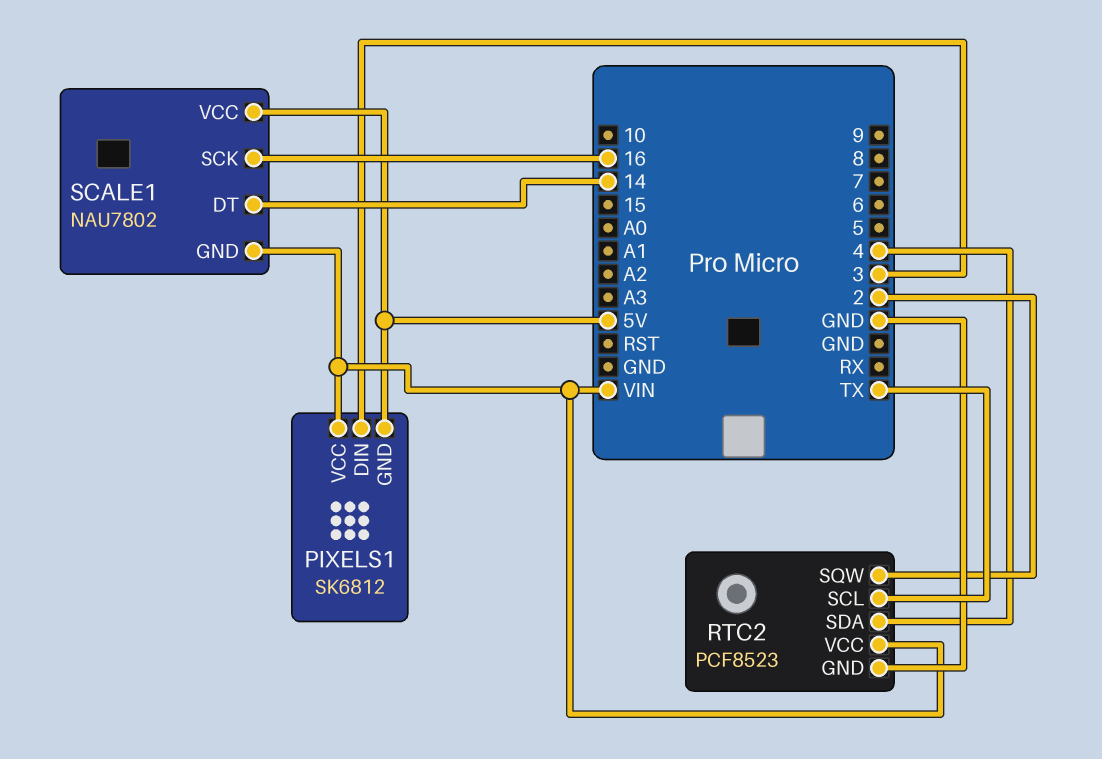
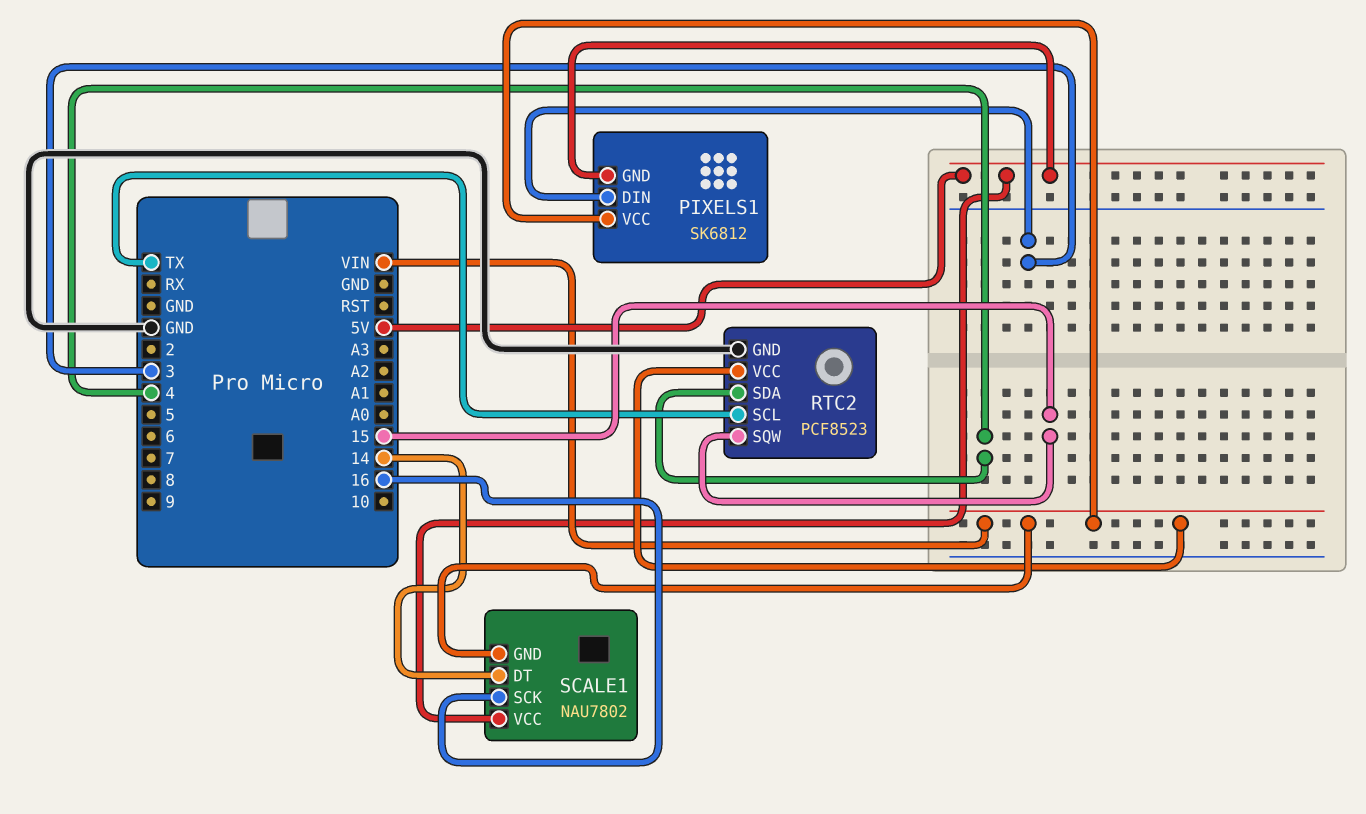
RTC2 pin SQW: 2 -> 15

